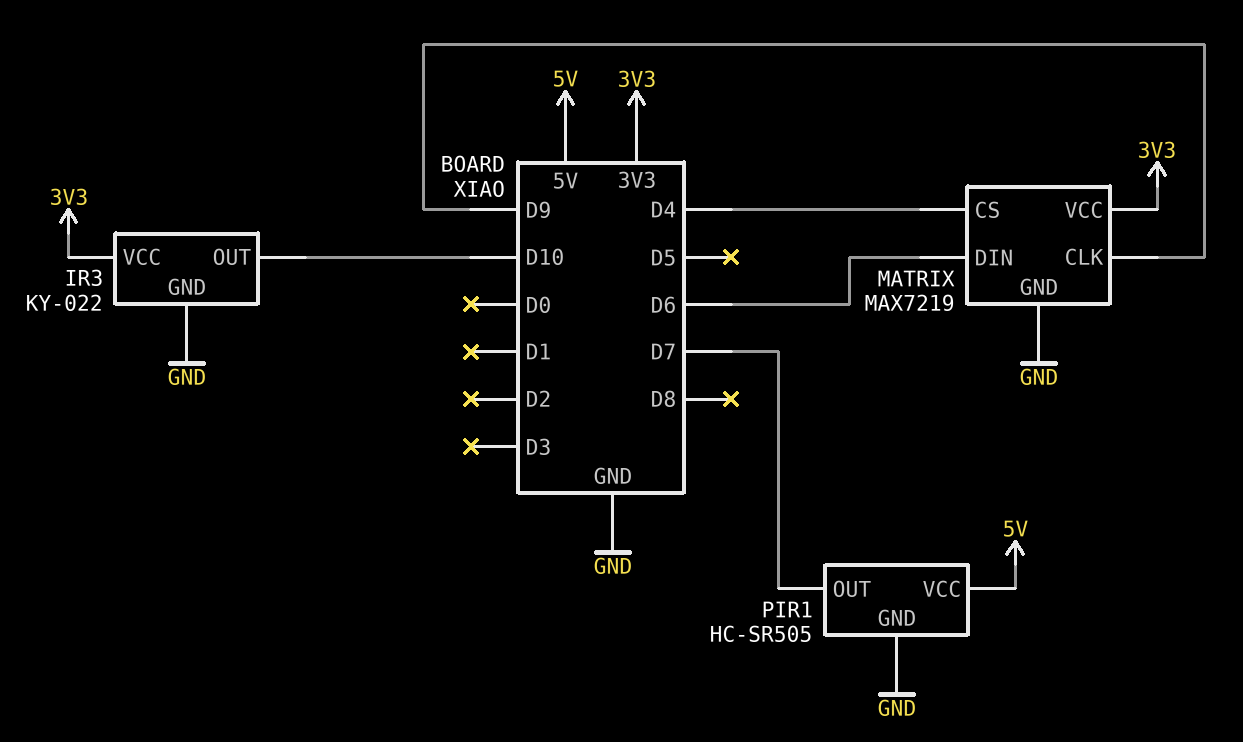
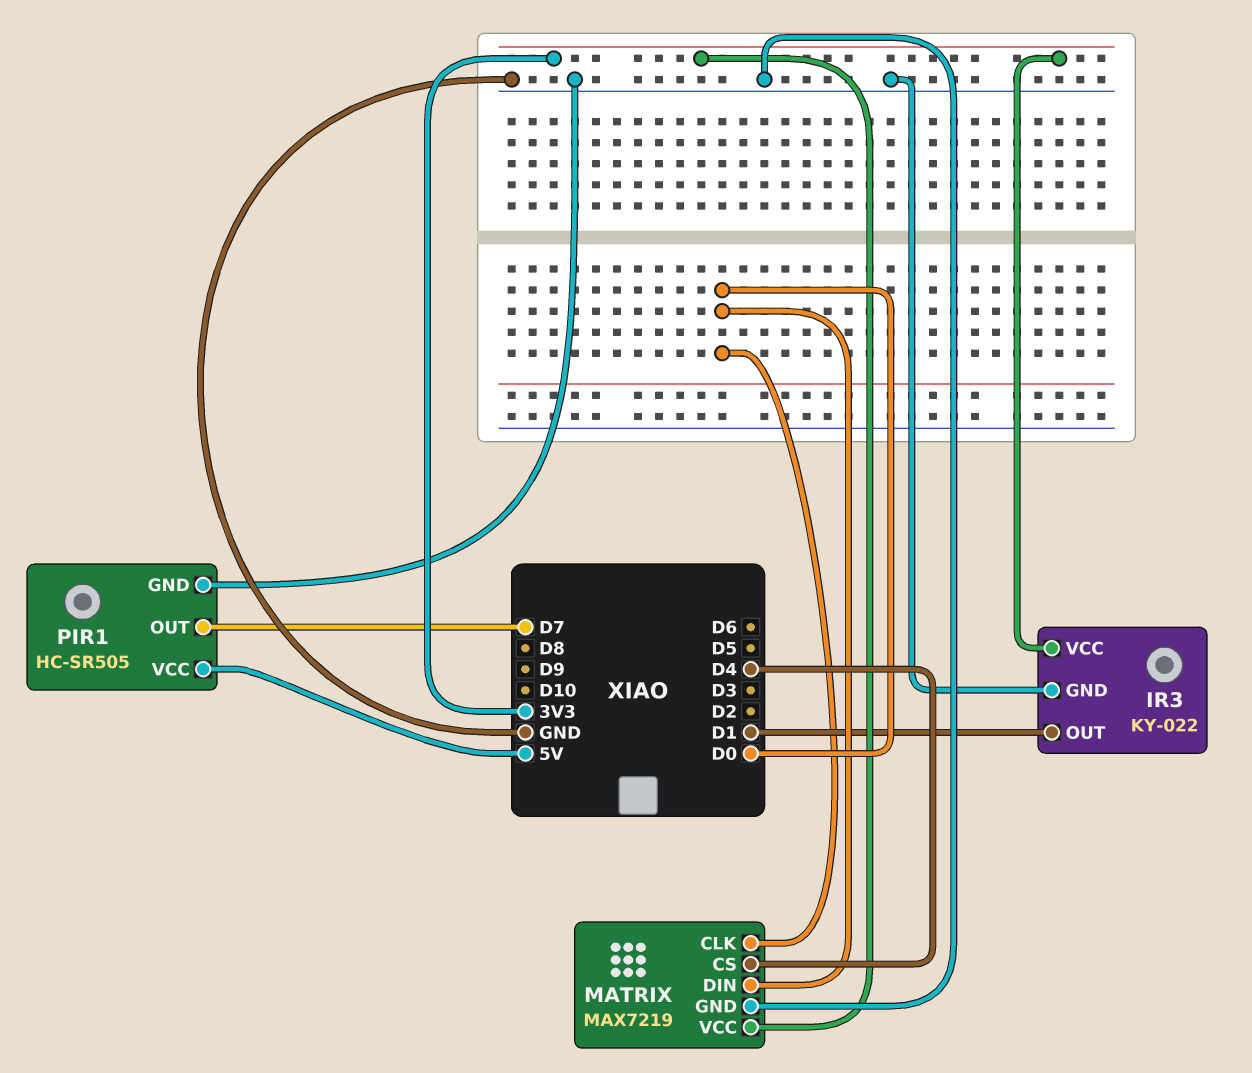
IR3 pin OUT: D10 -> D1
MATRIX pin CLK: D9 -> D0
MATRIX pin DIN: D6 -> D0

